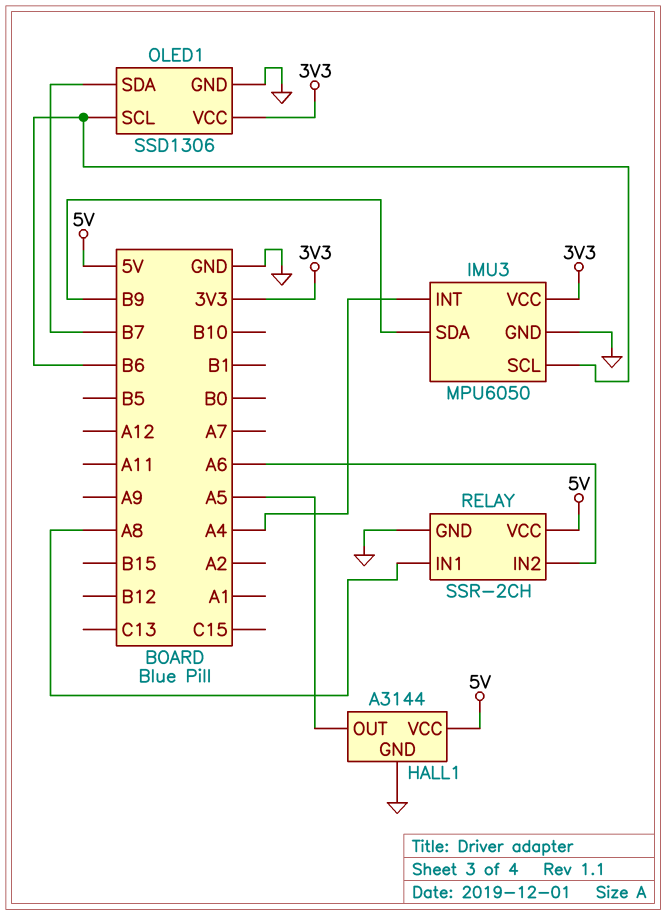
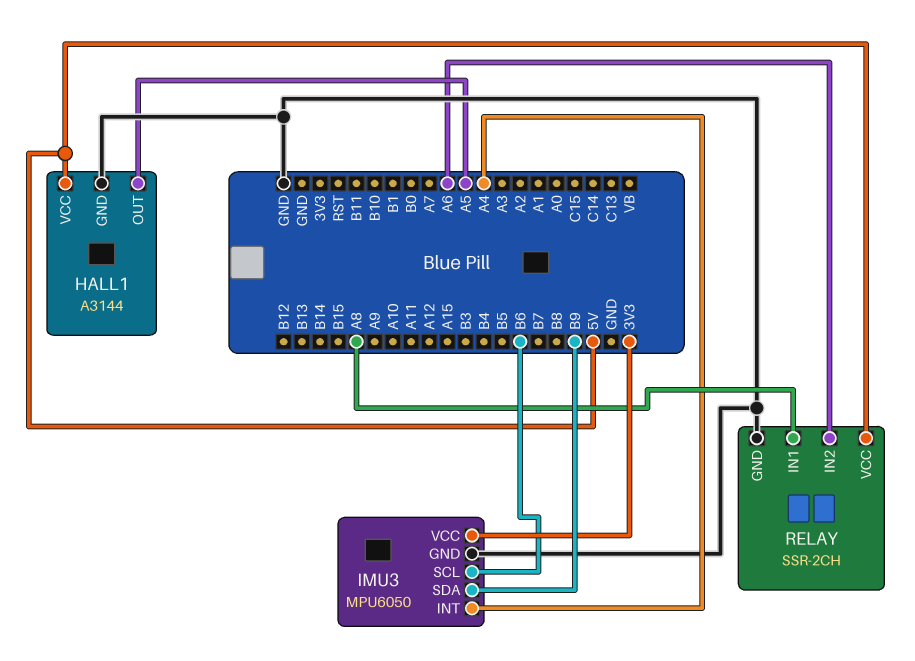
OLED1: SSD1306 -> none
OLED1 pin GND: GND -> none
OLED1 pin SCL: B6 -> none
OLED1 pin SDA: B7 -> none
OLED1 pin VCC: 3V3 -> none

